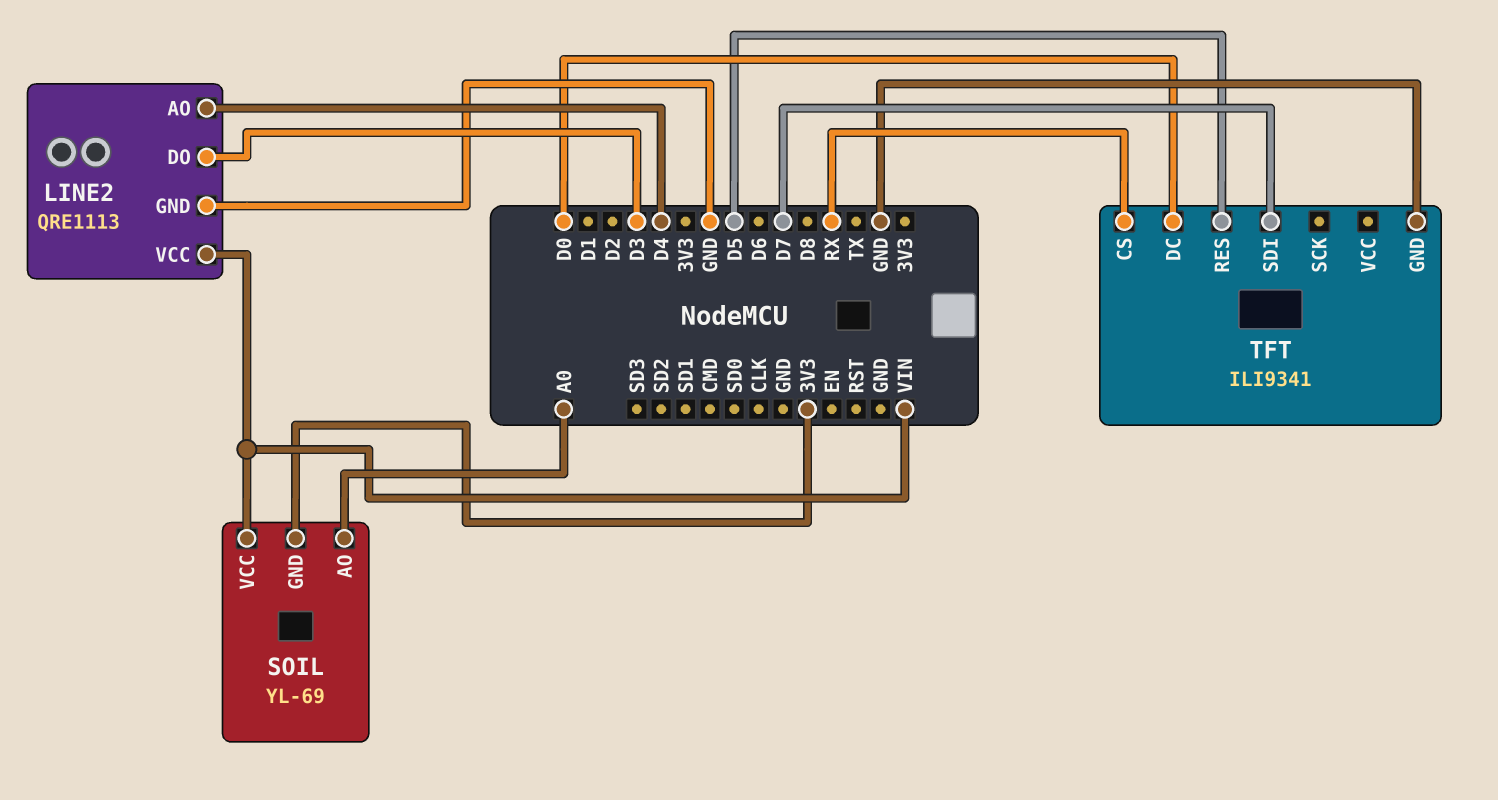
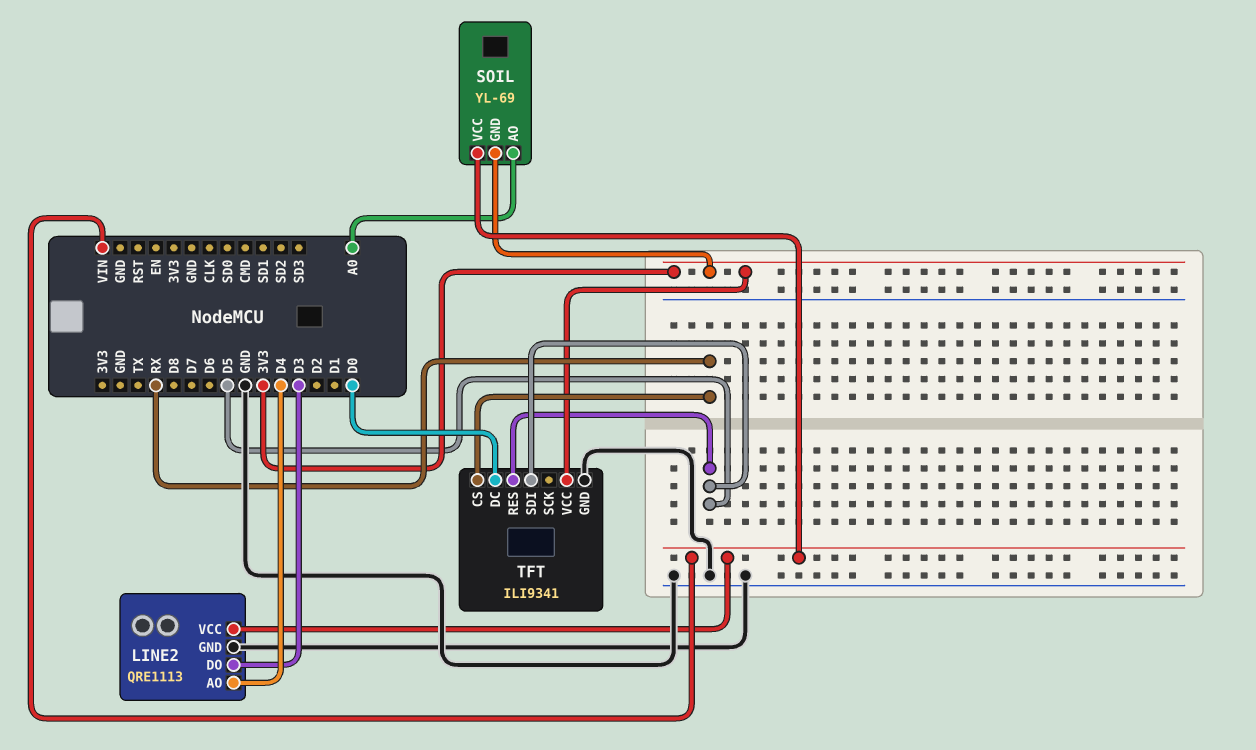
TFT pin SDI: D7 -> D5
TFT pin VCC: none -> 3V3

